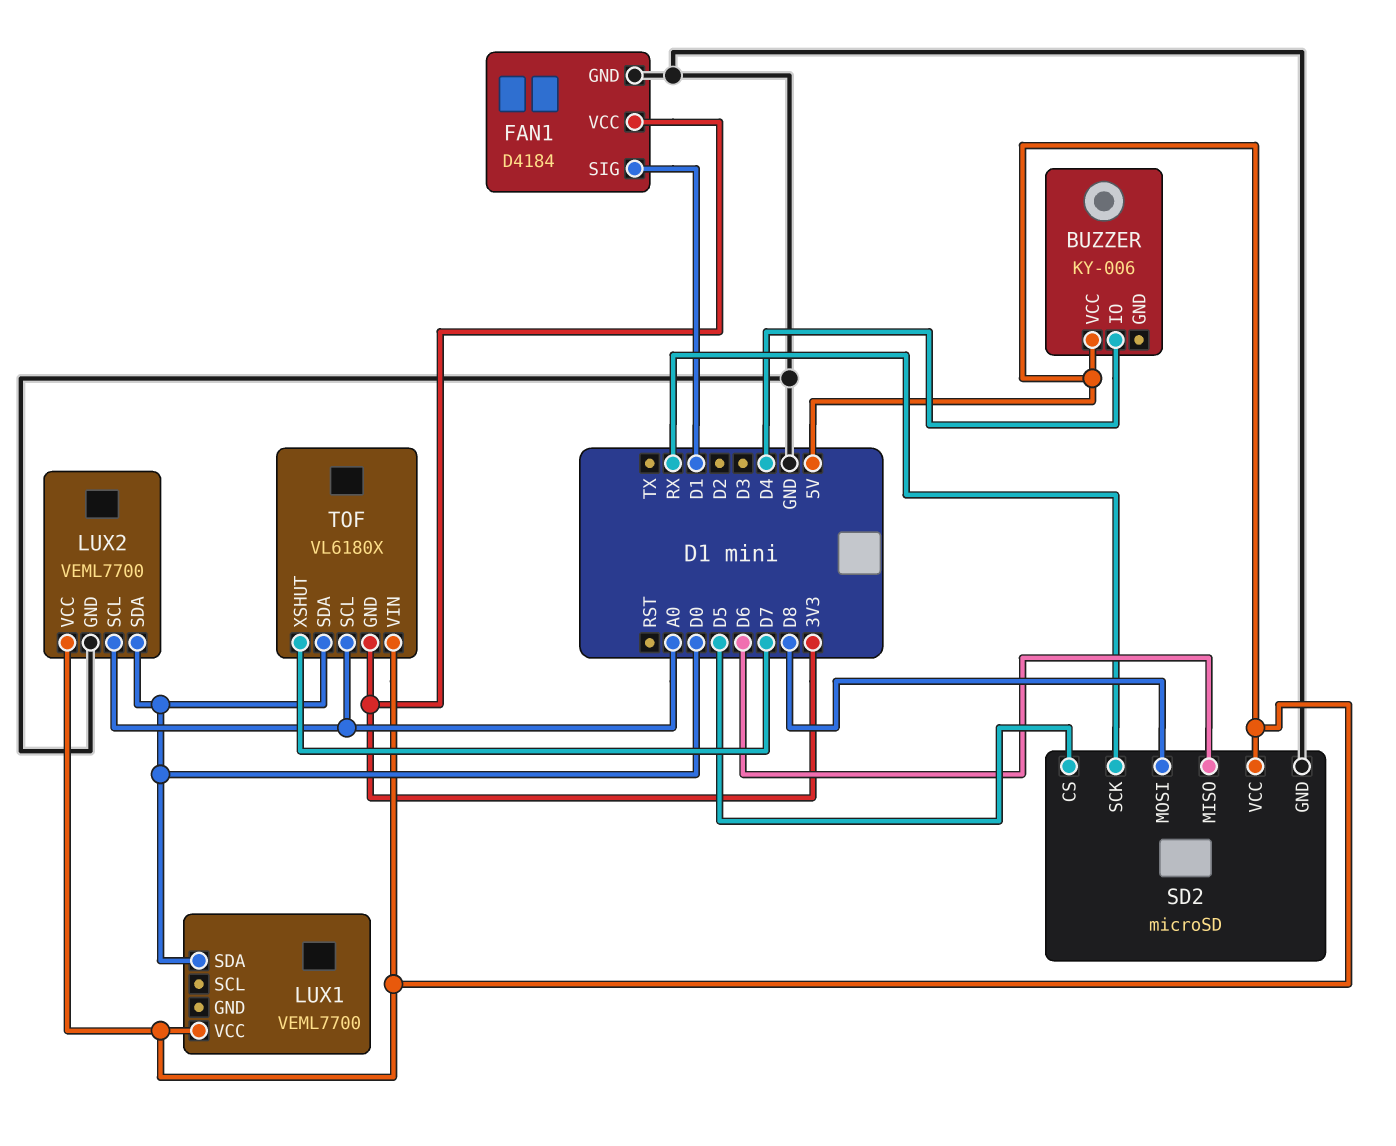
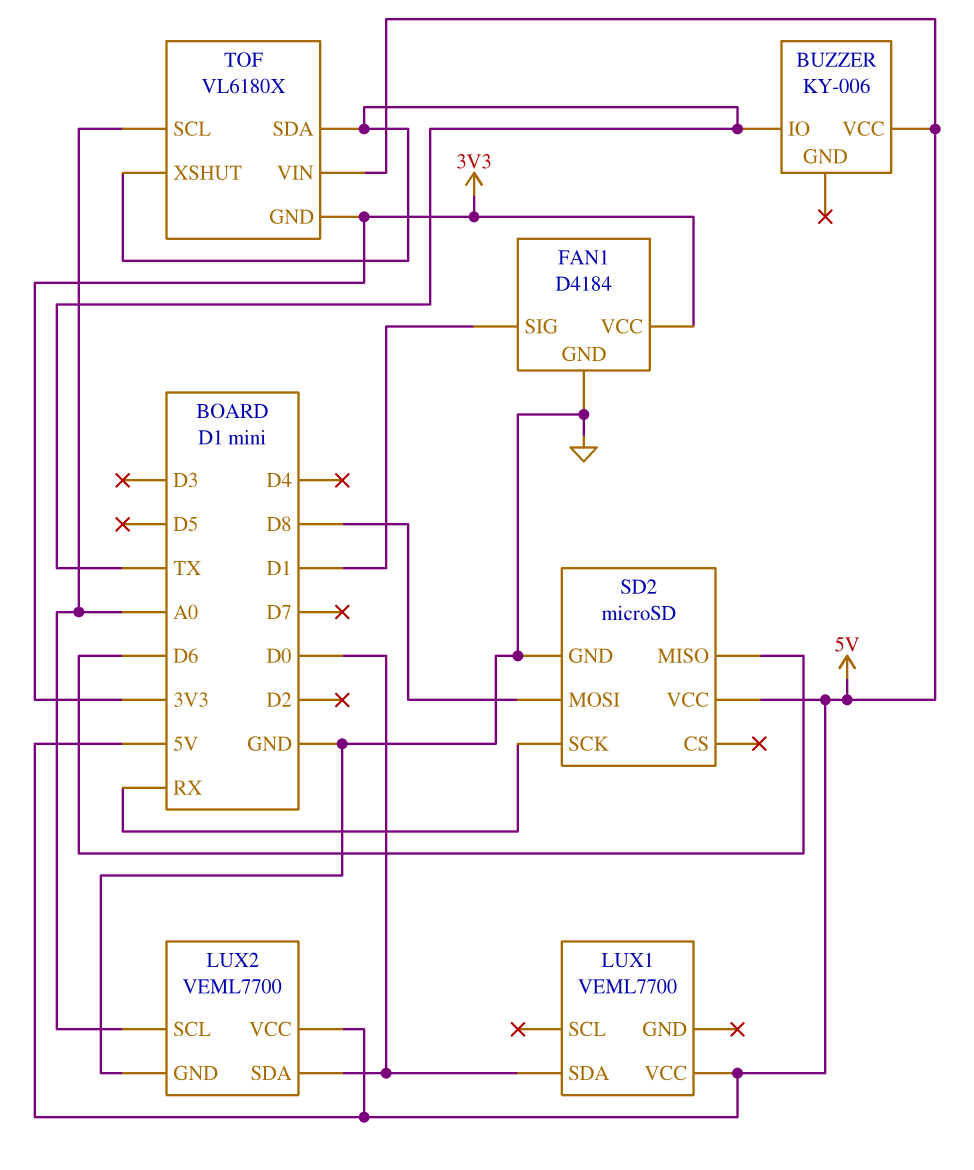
BUZZER pin IO: D4 -> TX
SD2 pin CS: D5 -> none
TOF pin SDA: D0 -> TX
TOF pin XSHUT: D7 -> TX

